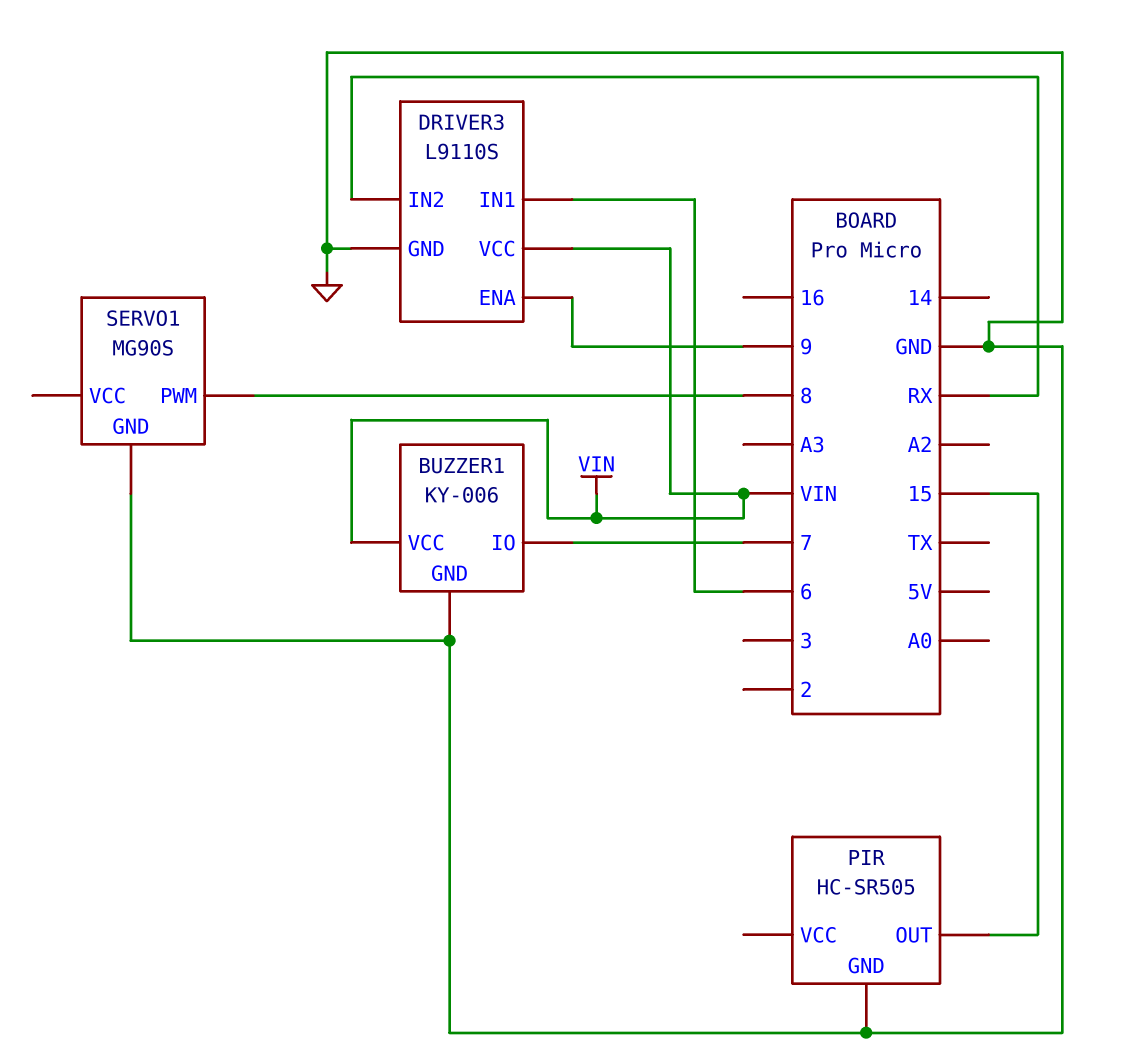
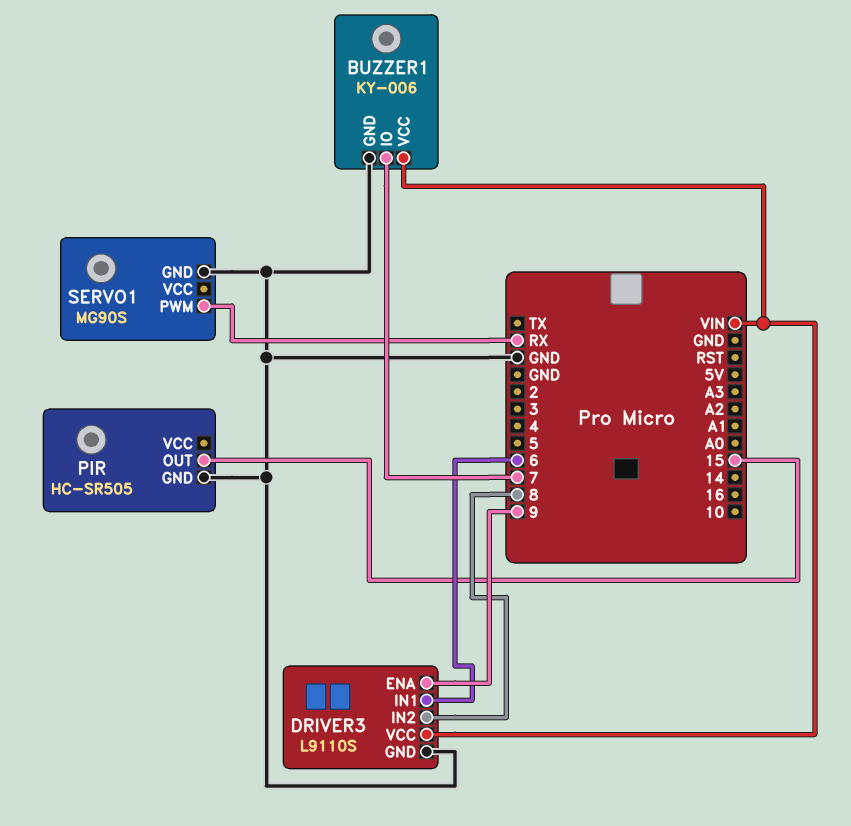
DRIVER3 pin IN2: RX -> 8
SERVO1 pin PWM: 8 -> RX

